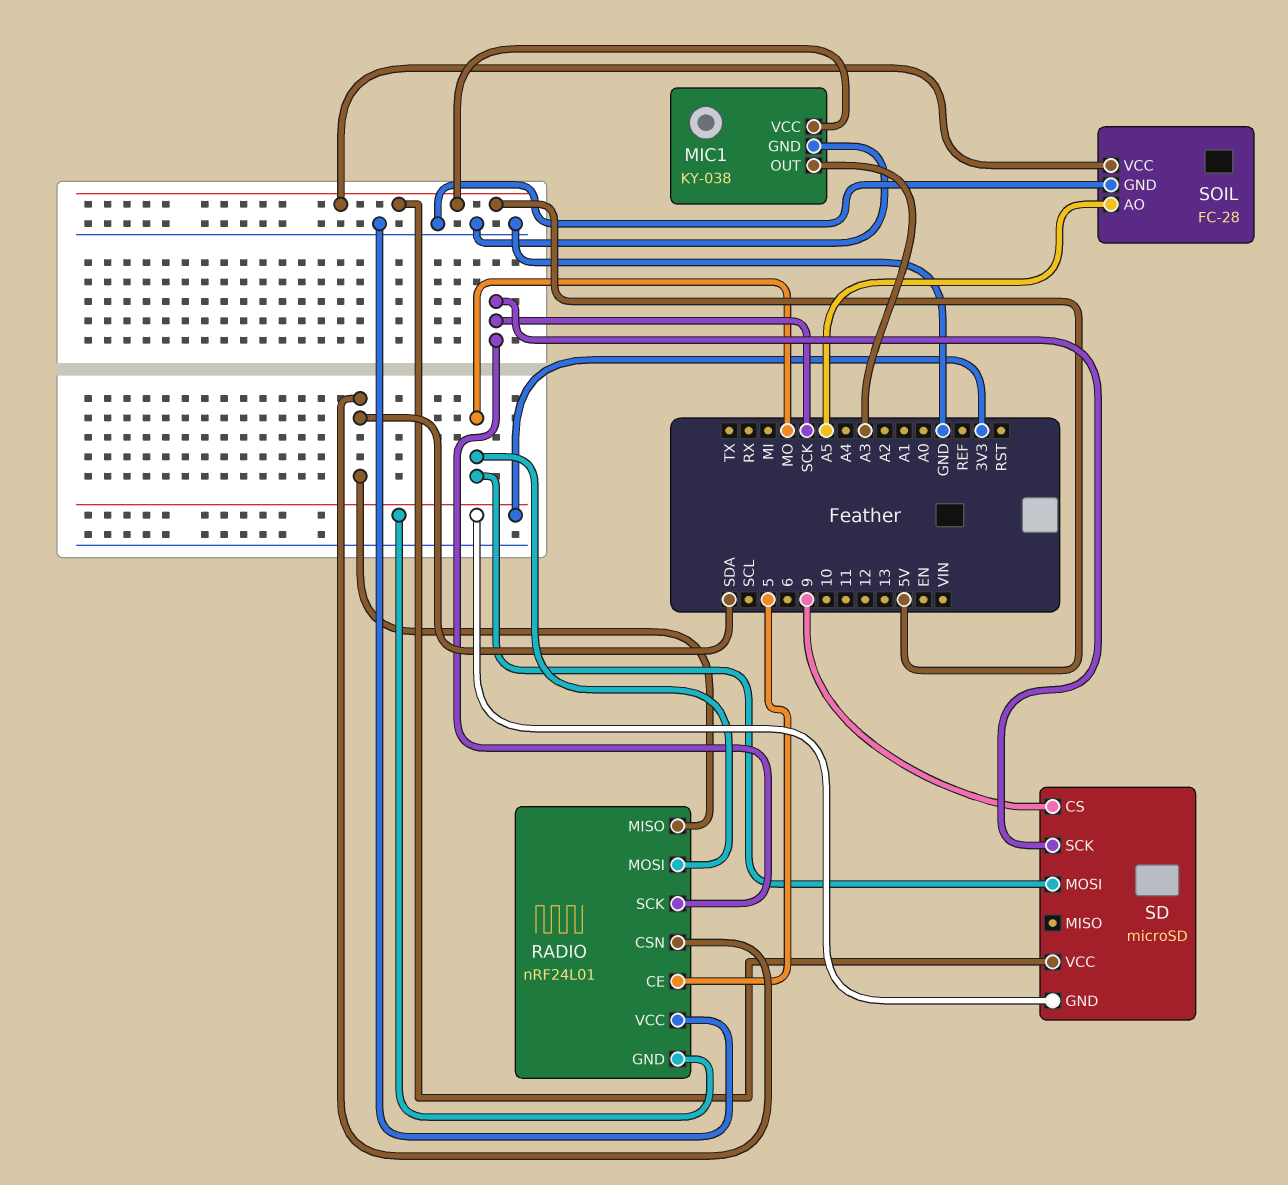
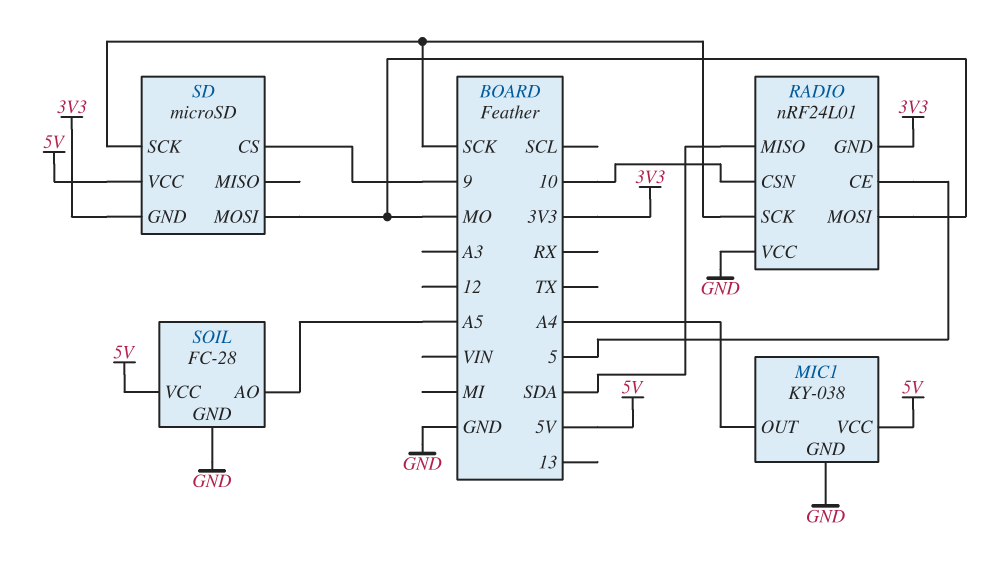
MIC1 pin OUT: A3 -> A4
RADIO pin CSN: SDA -> 10

